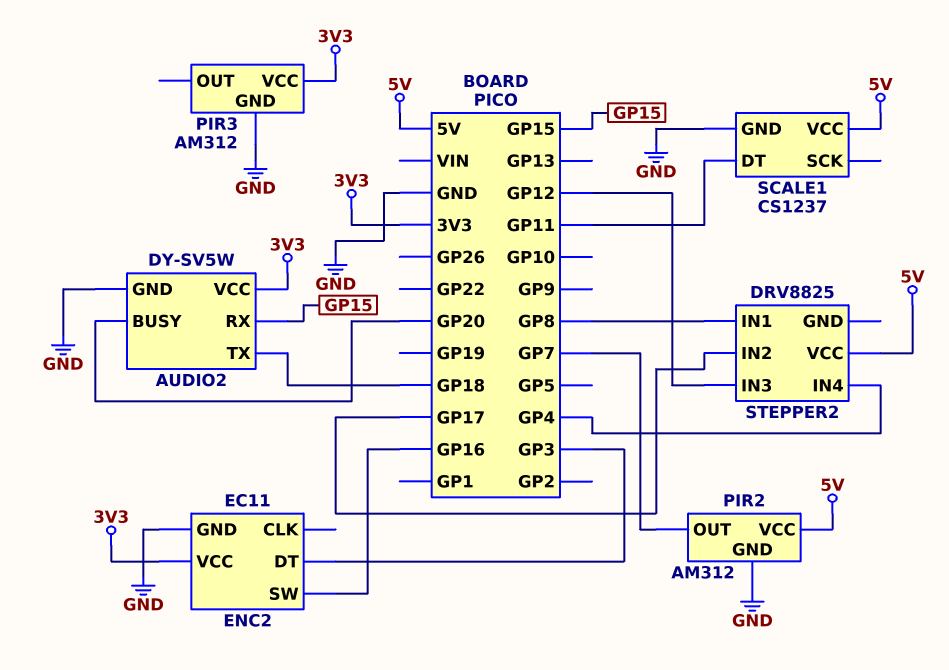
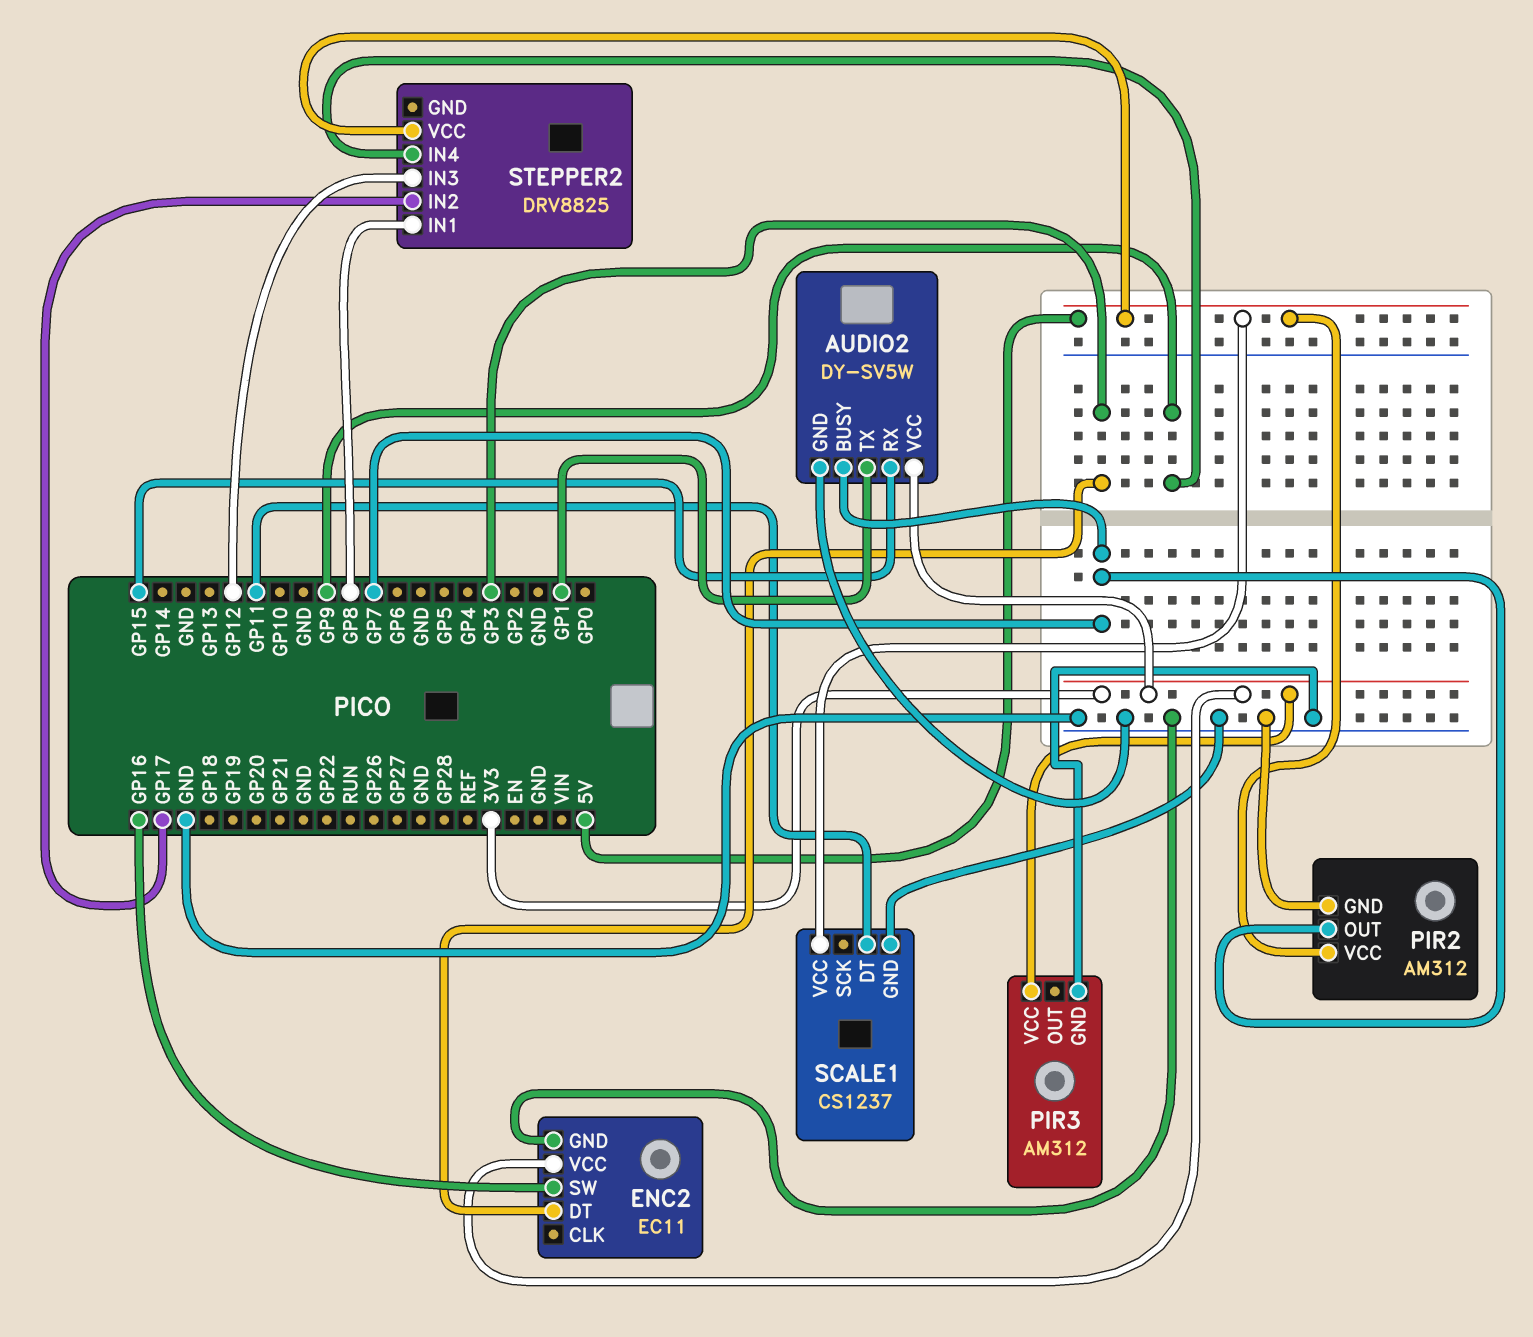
AUDIO2 pin BUSY: GP20 -> GP7
AUDIO2 pin TX: GP18 -> GP1
STEPPER2 pin IN4: GP4 -> GP9

